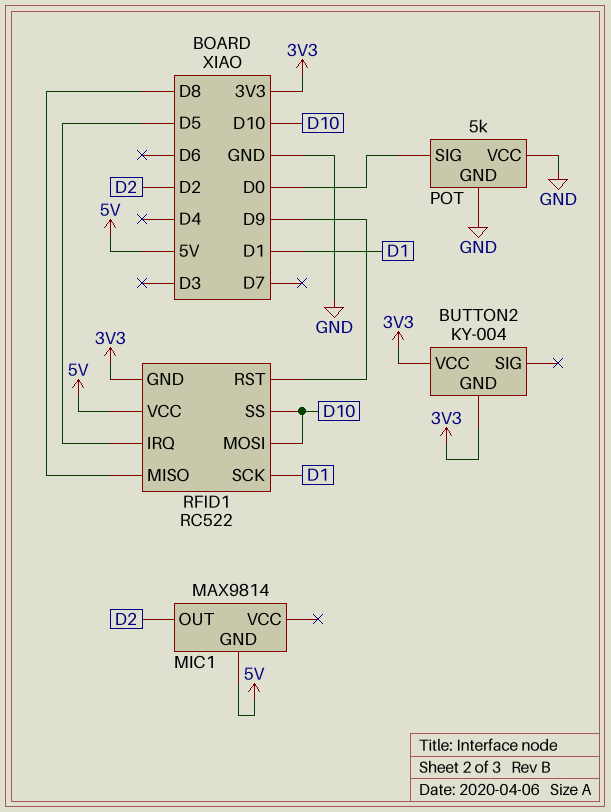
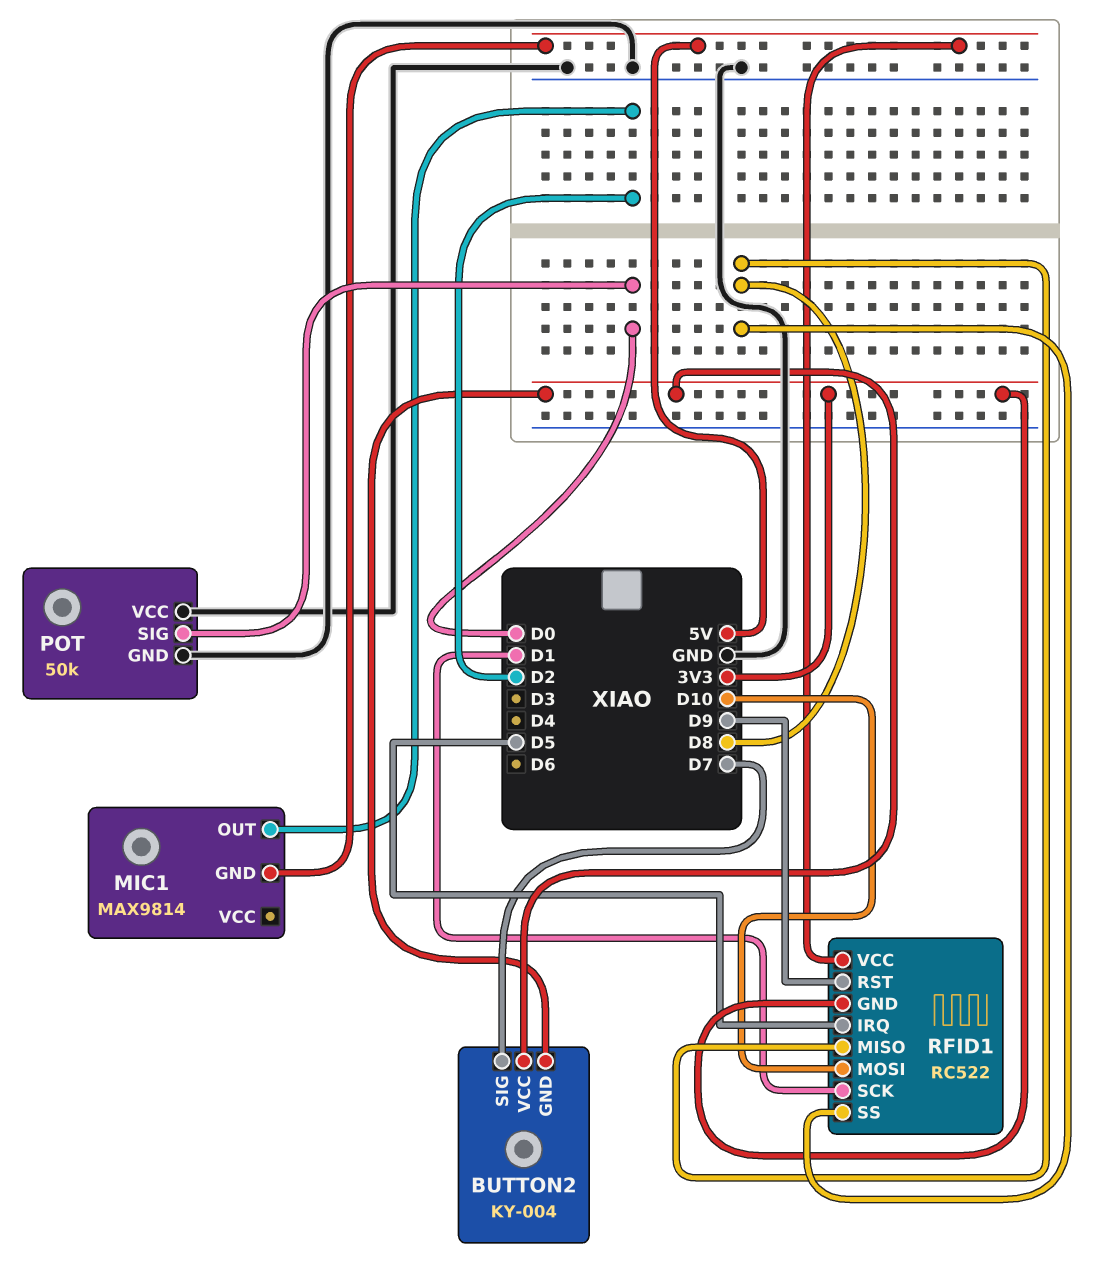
BUTTON2 pin SIG: none -> D7
POT: 5k -> 50k
RFID1 pin SS: D10 -> D8

